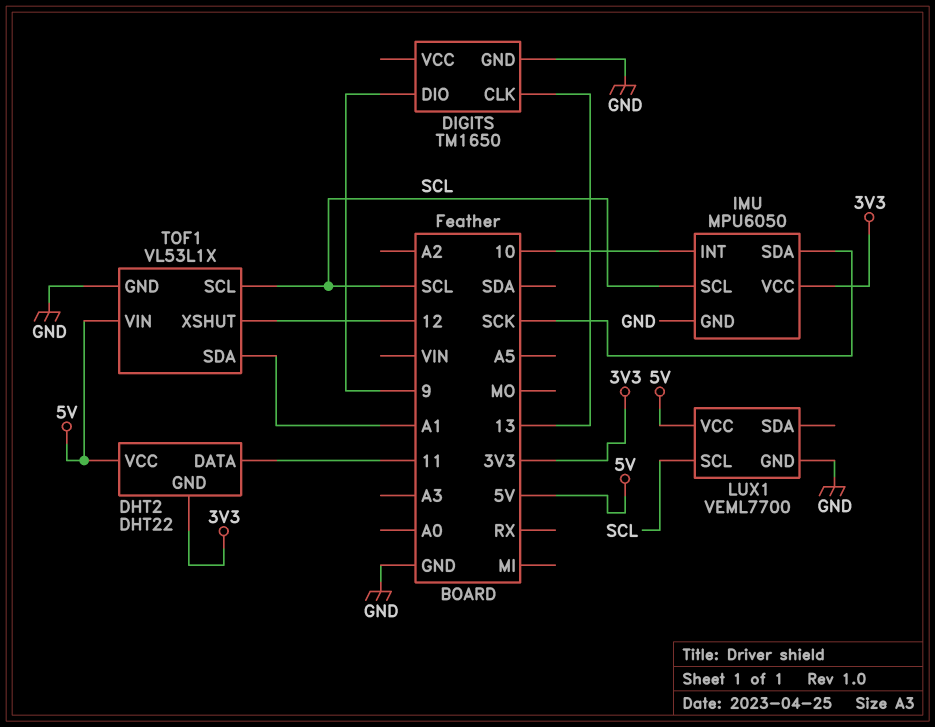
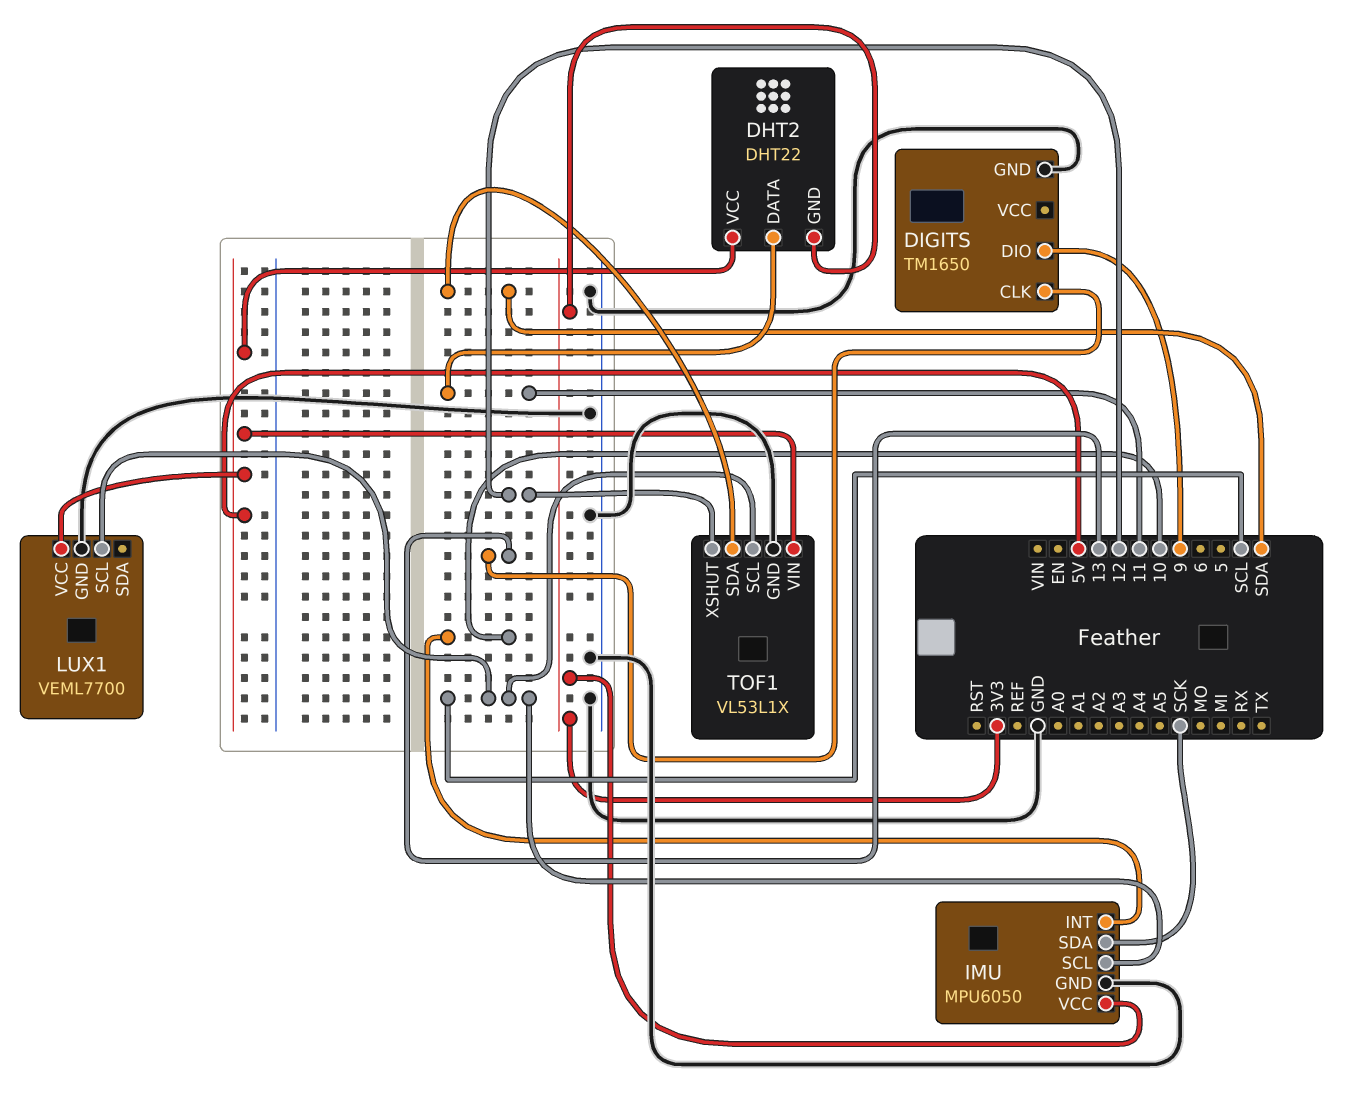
TOF1 pin SDA: A1 -> SDA

